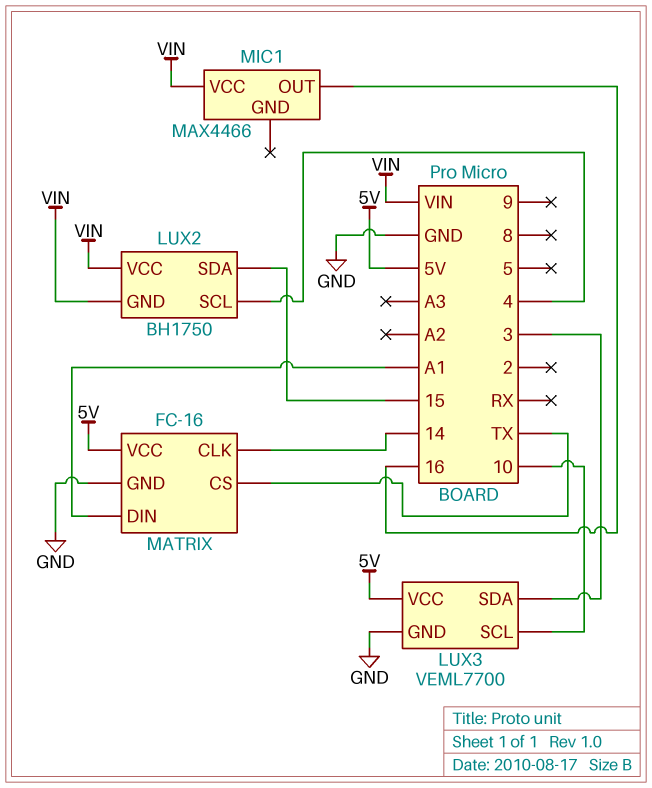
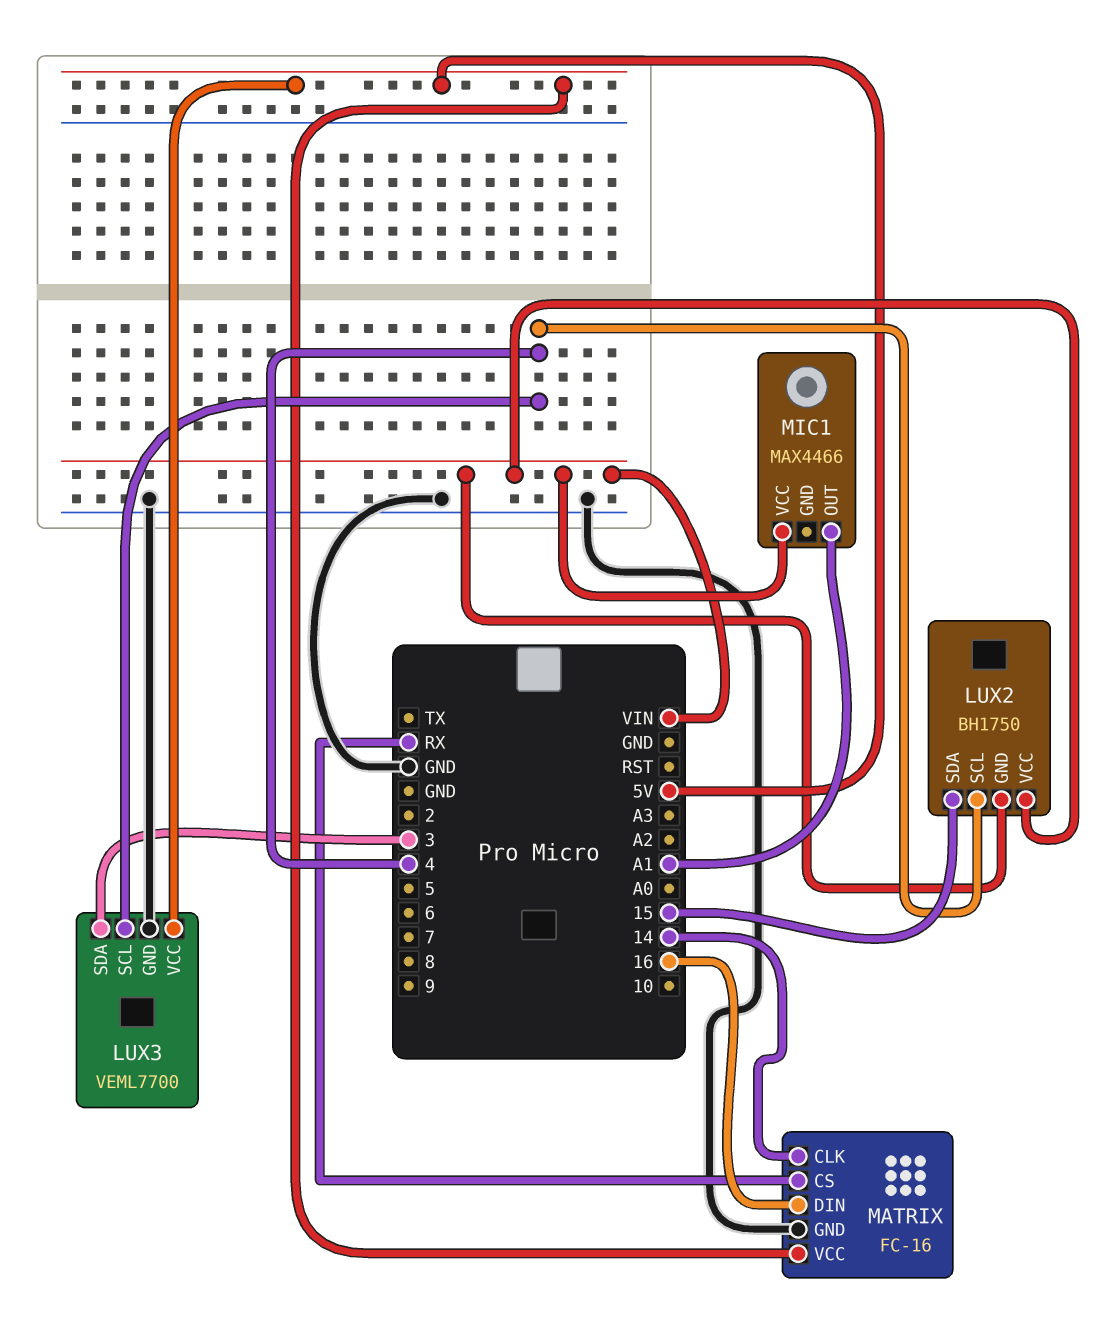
LUX3 pin SCL: 10 -> 4
MATRIX pin CS: TX -> RX
MATRIX pin DIN: A1 -> 16
MIC1 pin OUT: 16 -> A1

